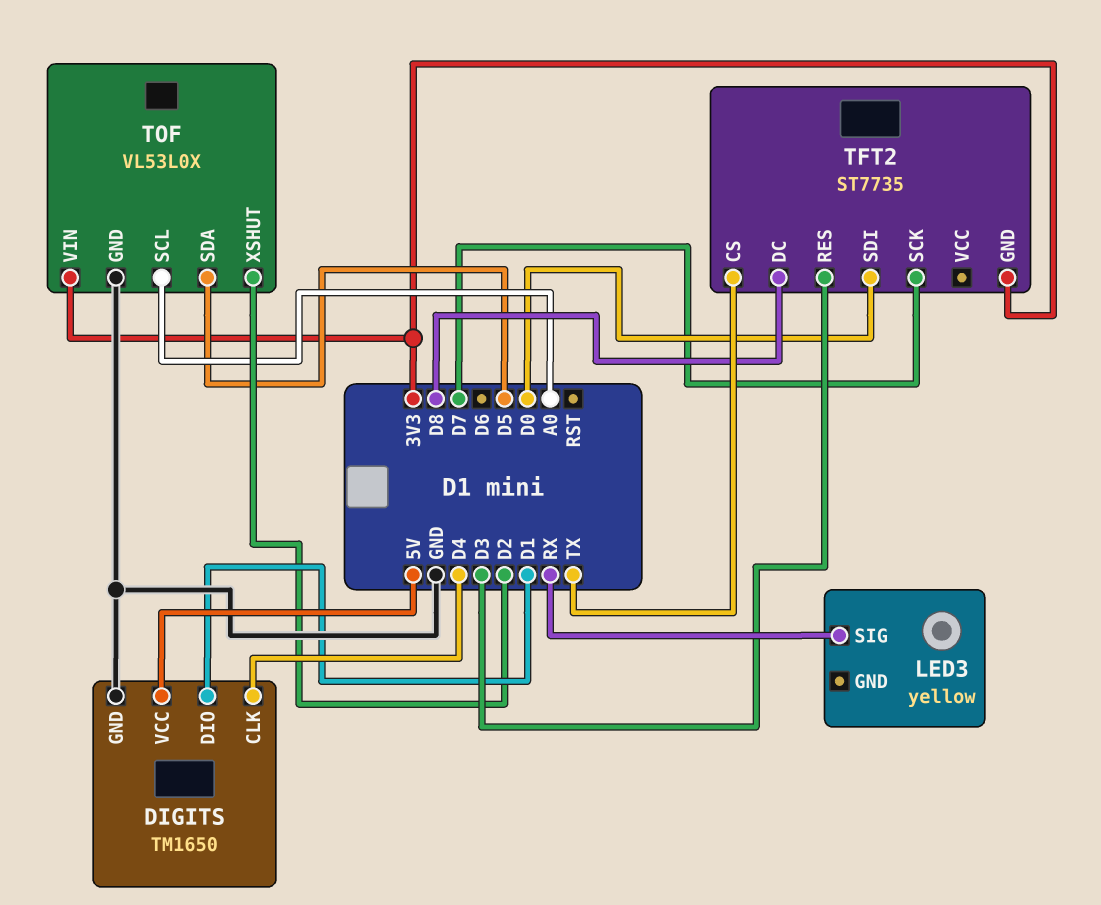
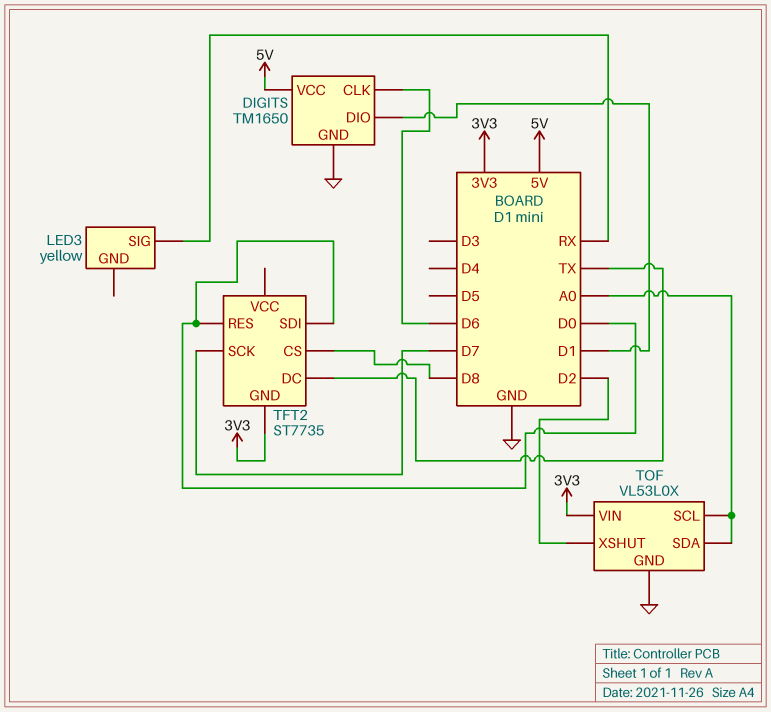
DIGITS pin CLK: D4 -> D6
TFT2 pin CS: TX -> D8
TFT2 pin DC: D8 -> TX
TFT2 pin RES: D3 -> D0
TOF pin SDA: D5 -> A0

